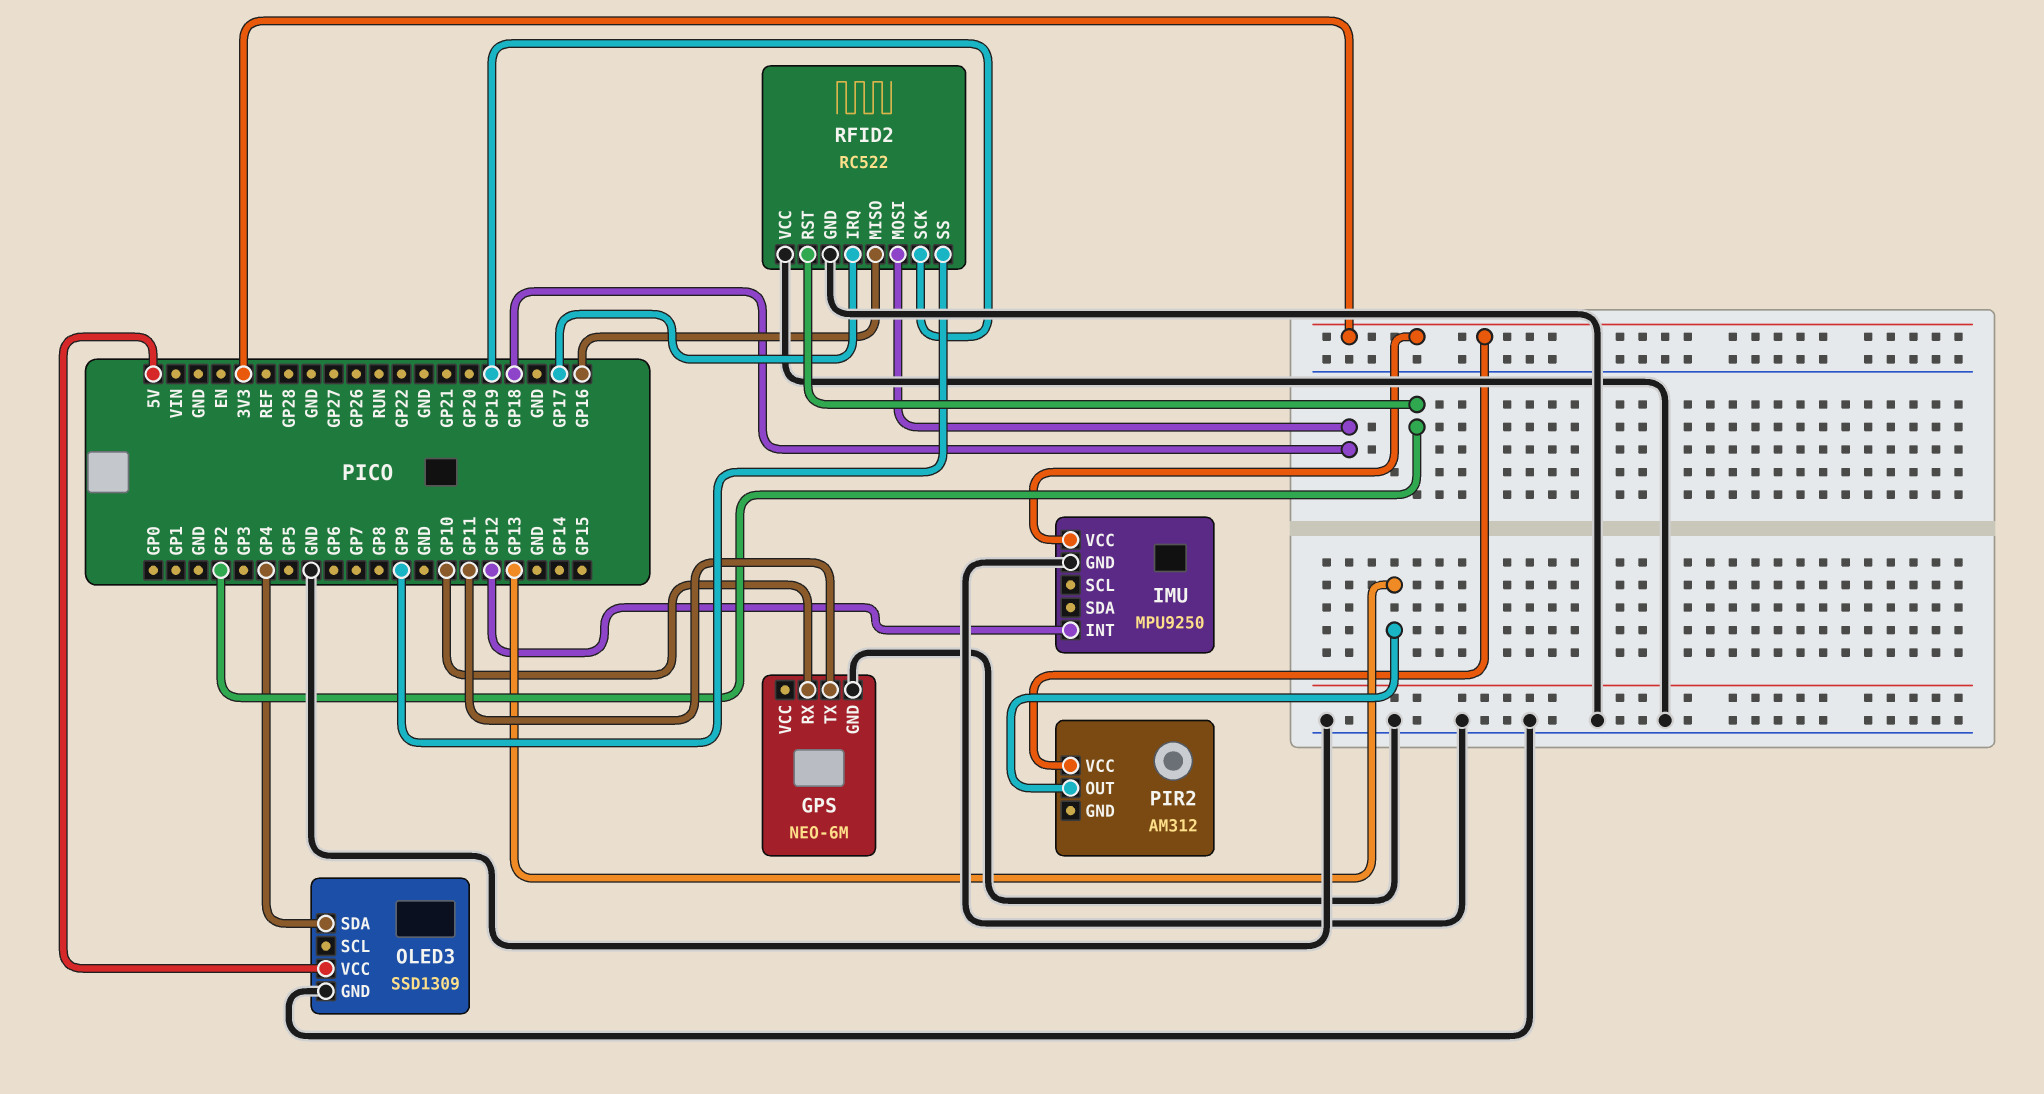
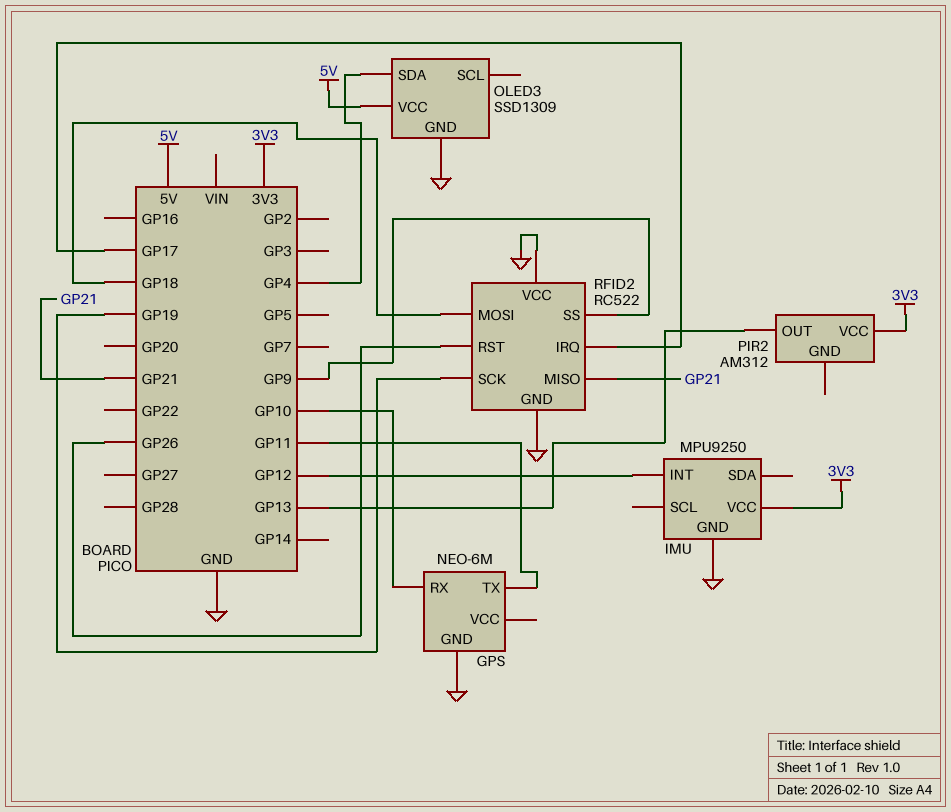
RFID2 pin MISO: GP16 -> GP21
RFID2 pin RST: GP2 -> GP26

